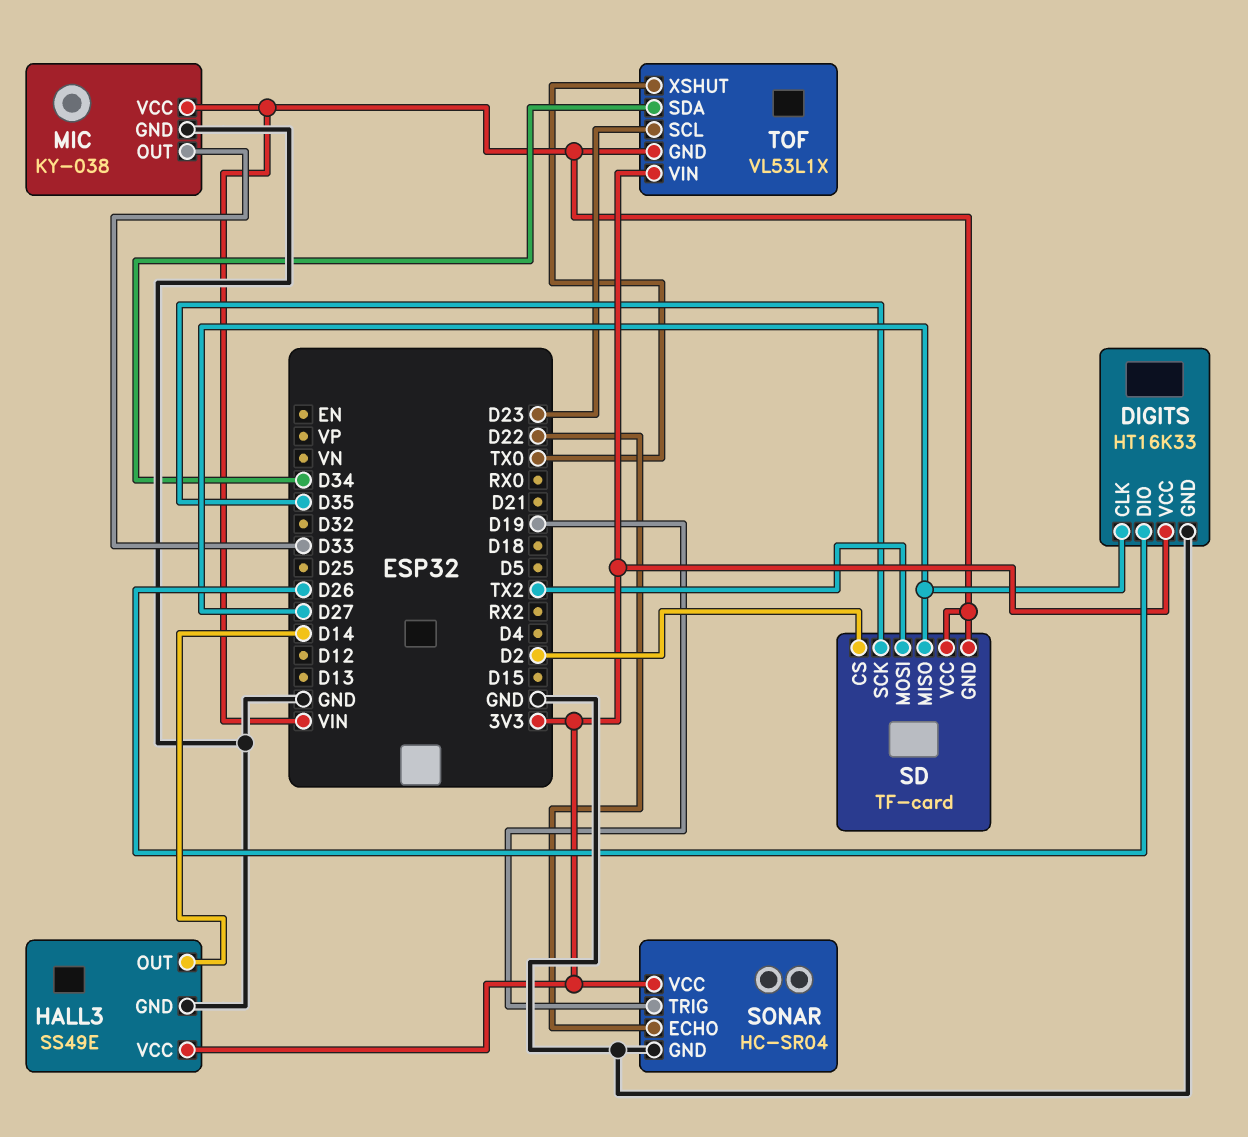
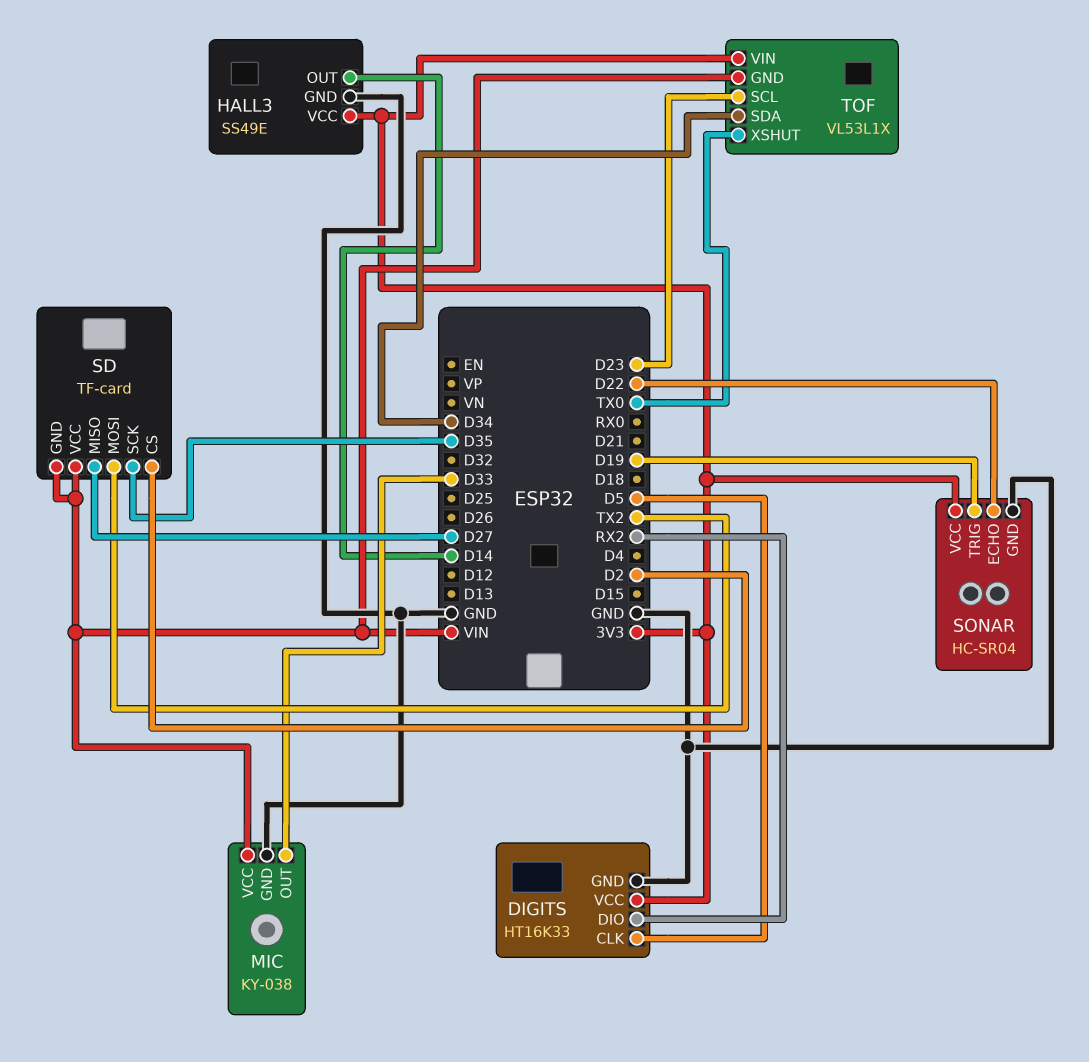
DIGITS pin CLK: D27 -> D5
DIGITS pin DIO: D26 -> RX2

